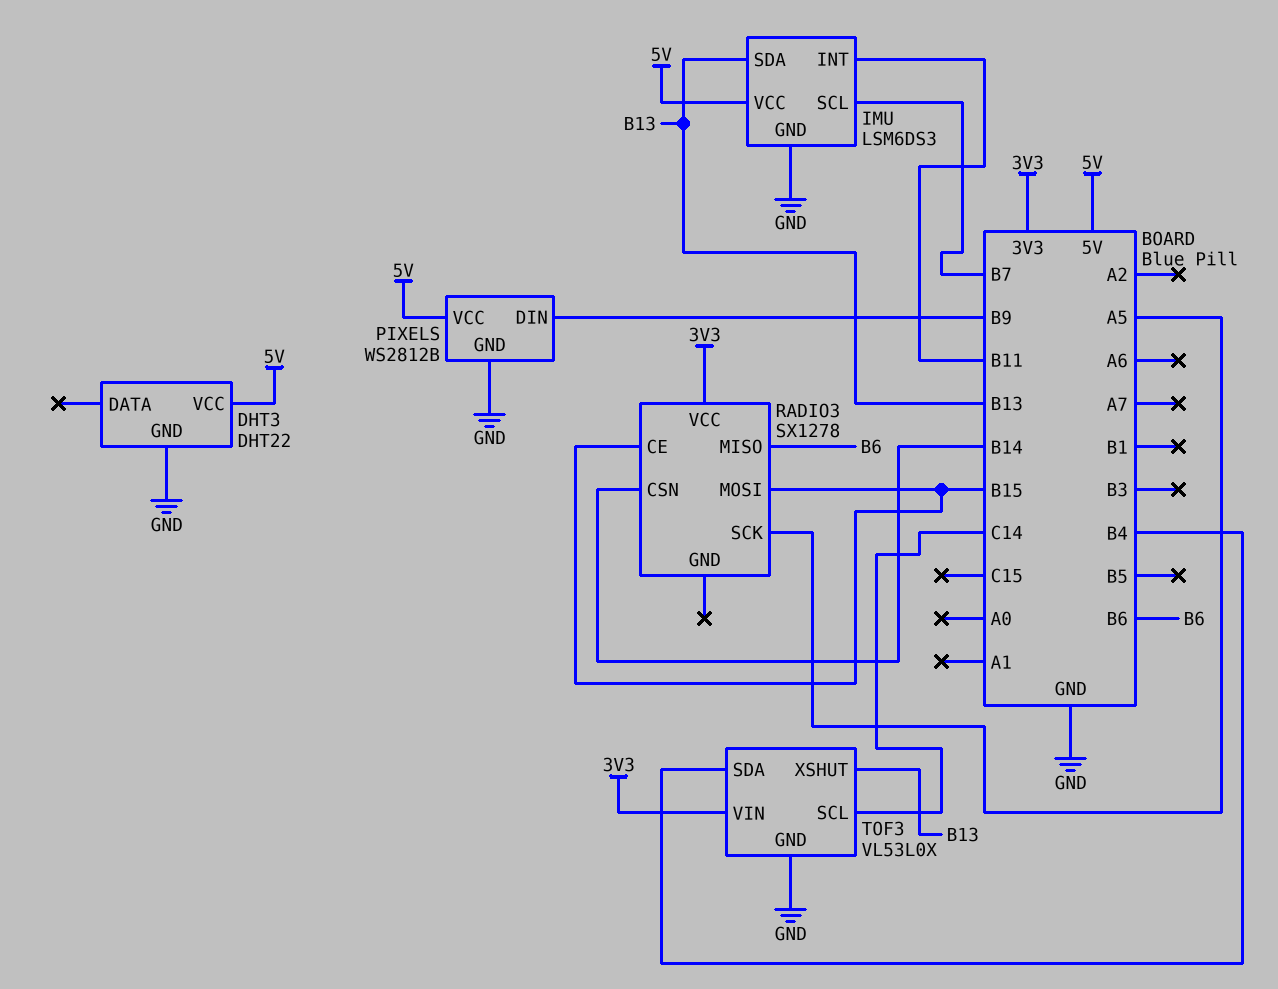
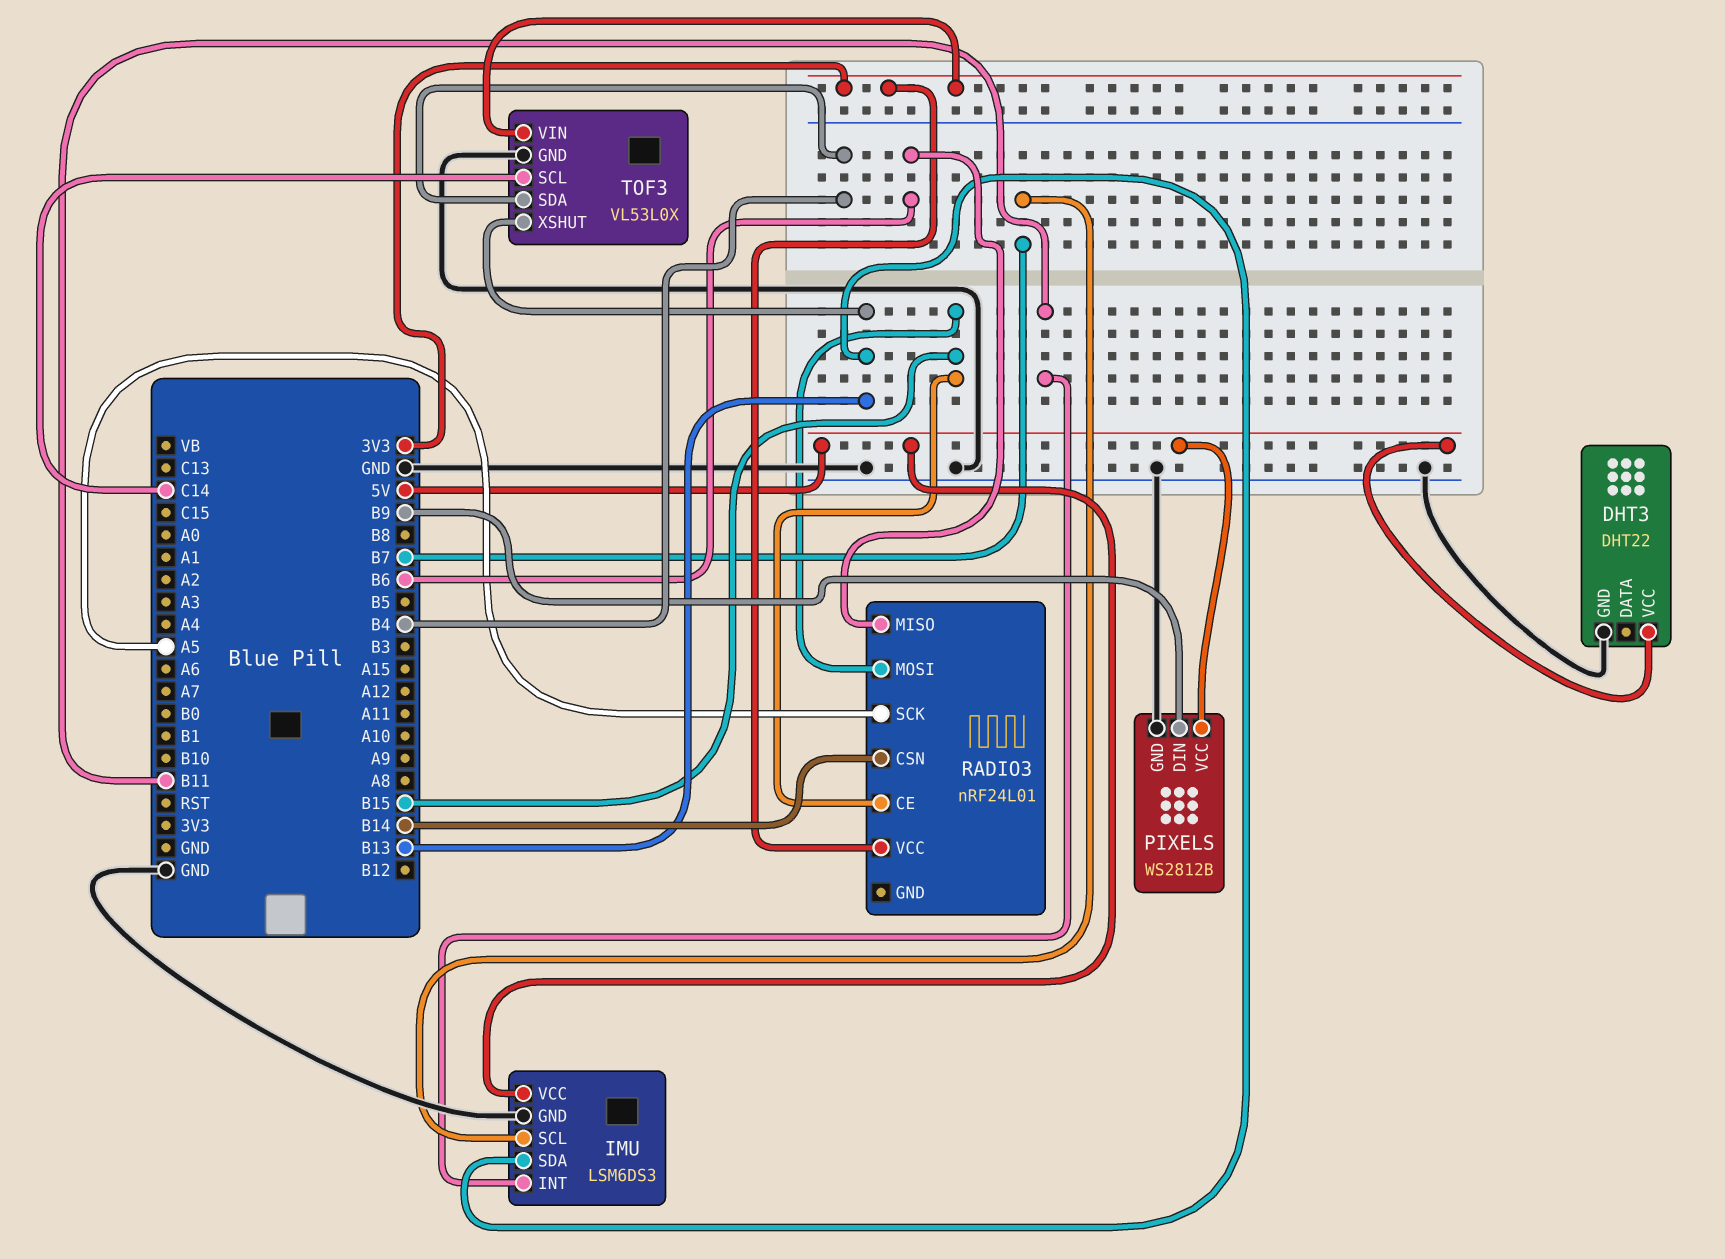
RADIO3: SX1278 -> nRF24L01

